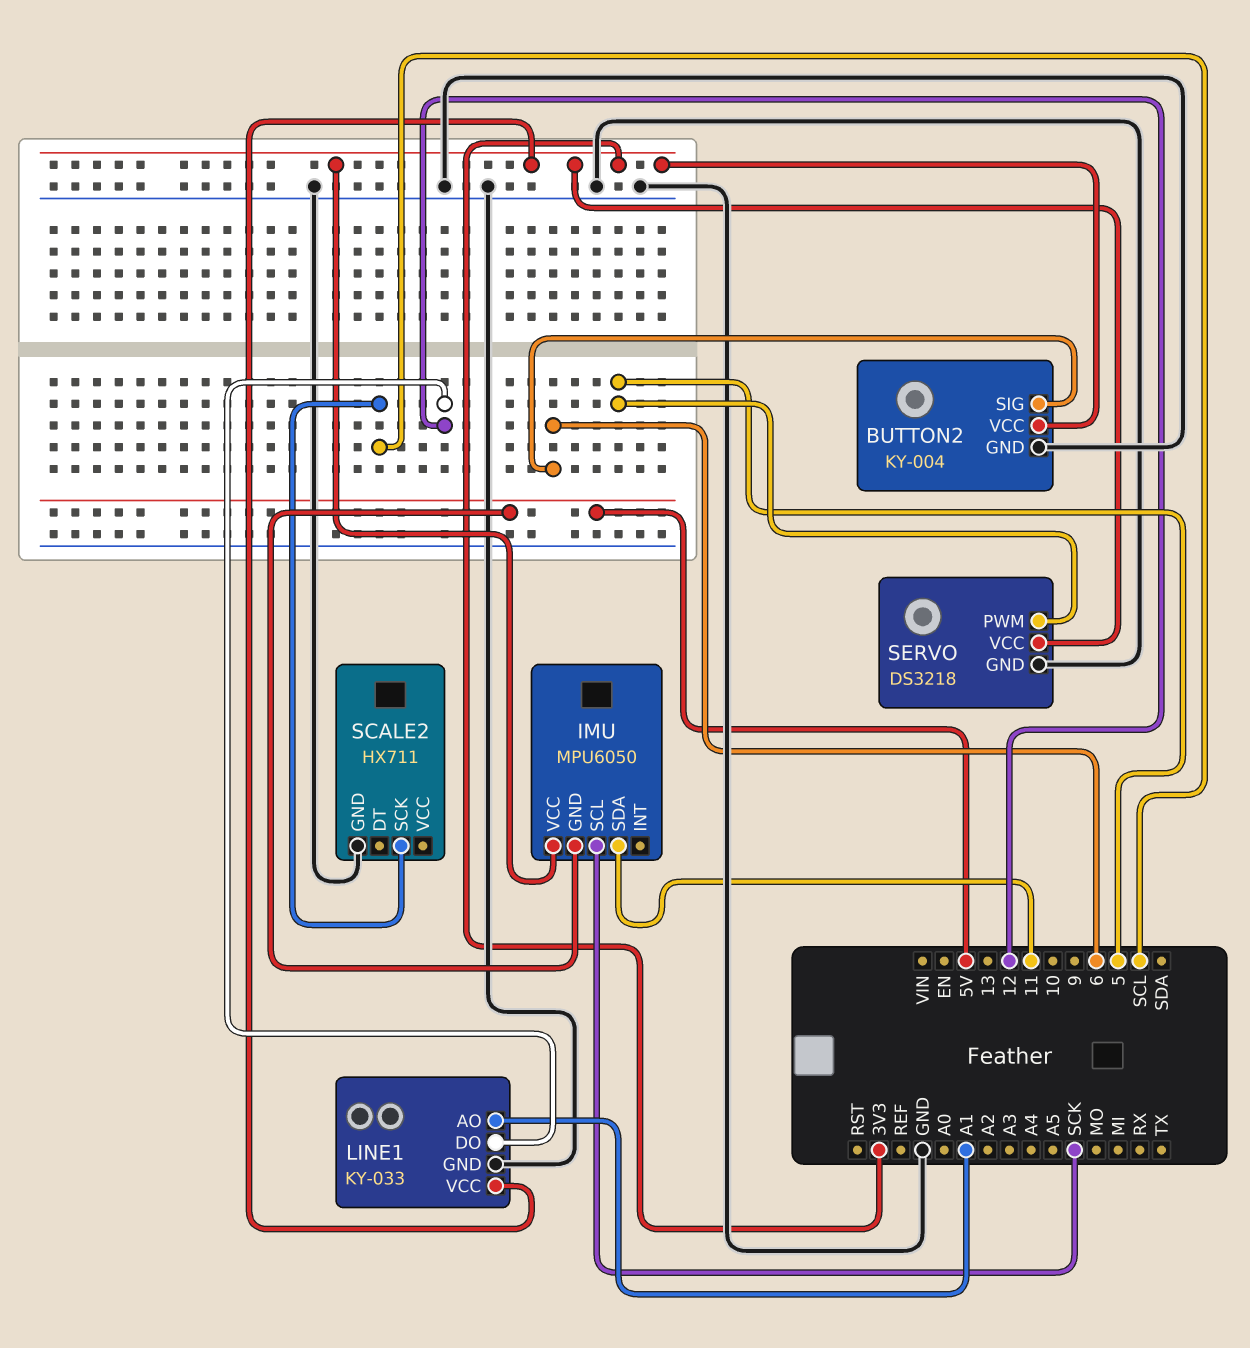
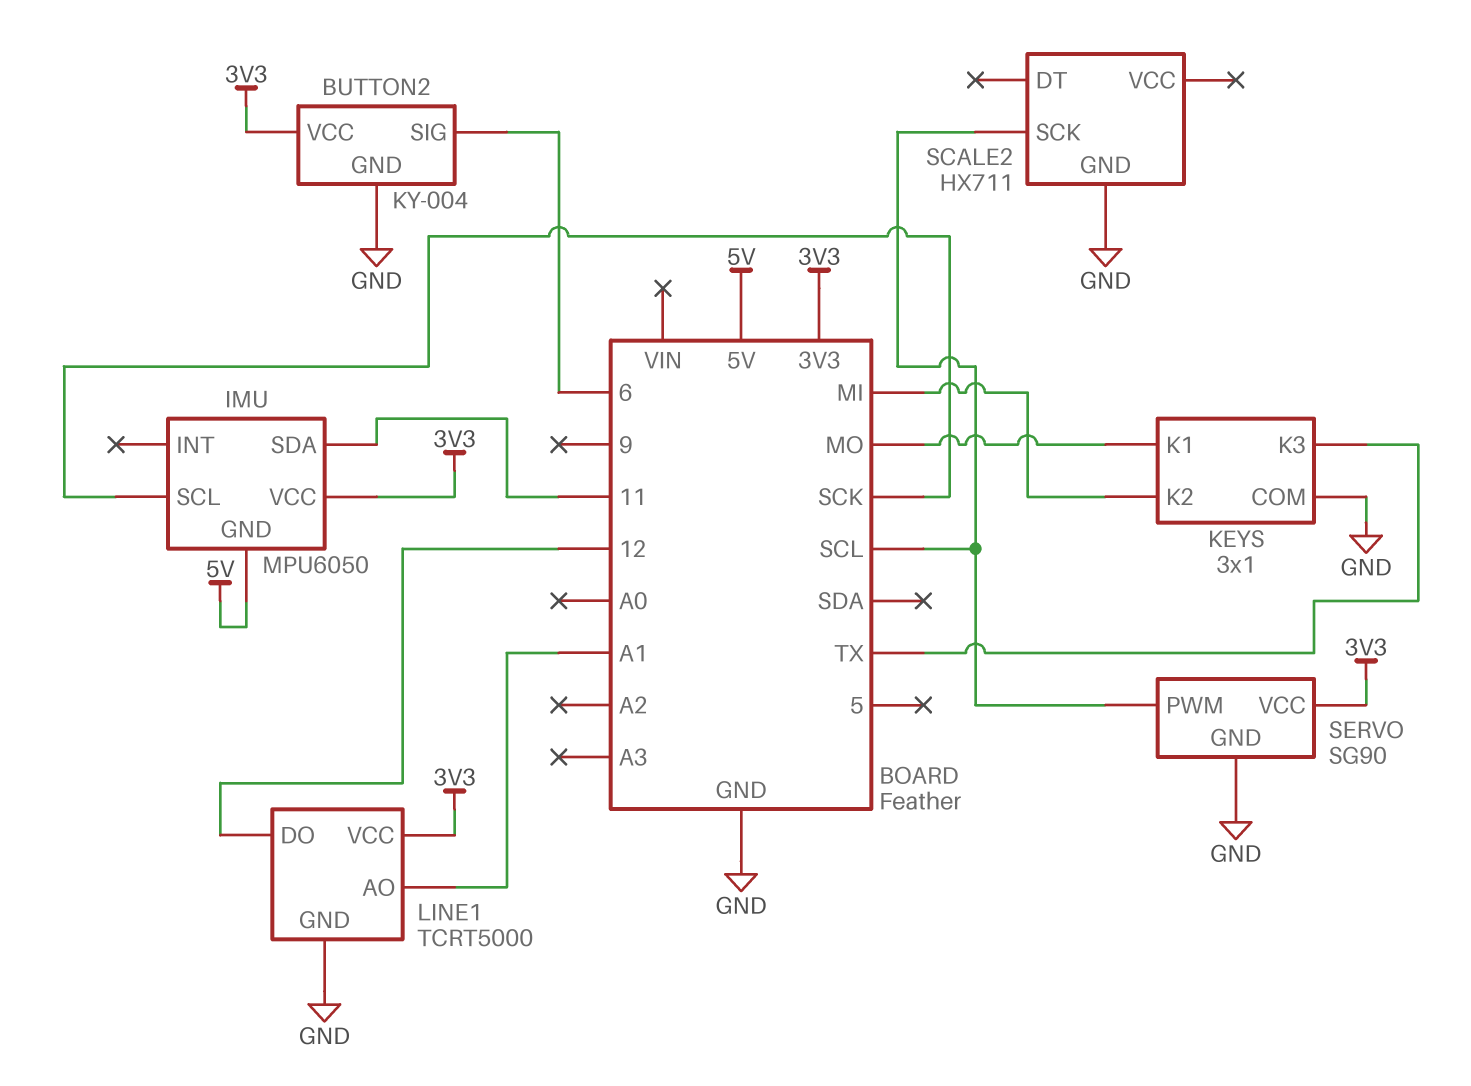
KEYS: none -> 3x1
KEYS pin COM: none -> GND
KEYS pin K1: none -> MO
KEYS pin K2: none -> MI
KEYS pin K3: none -> TX
LINE1: KY-033 -> TCRT5000
SERVO: DS3218 -> SG90
SERVO pin PWM: 5 -> SCL

